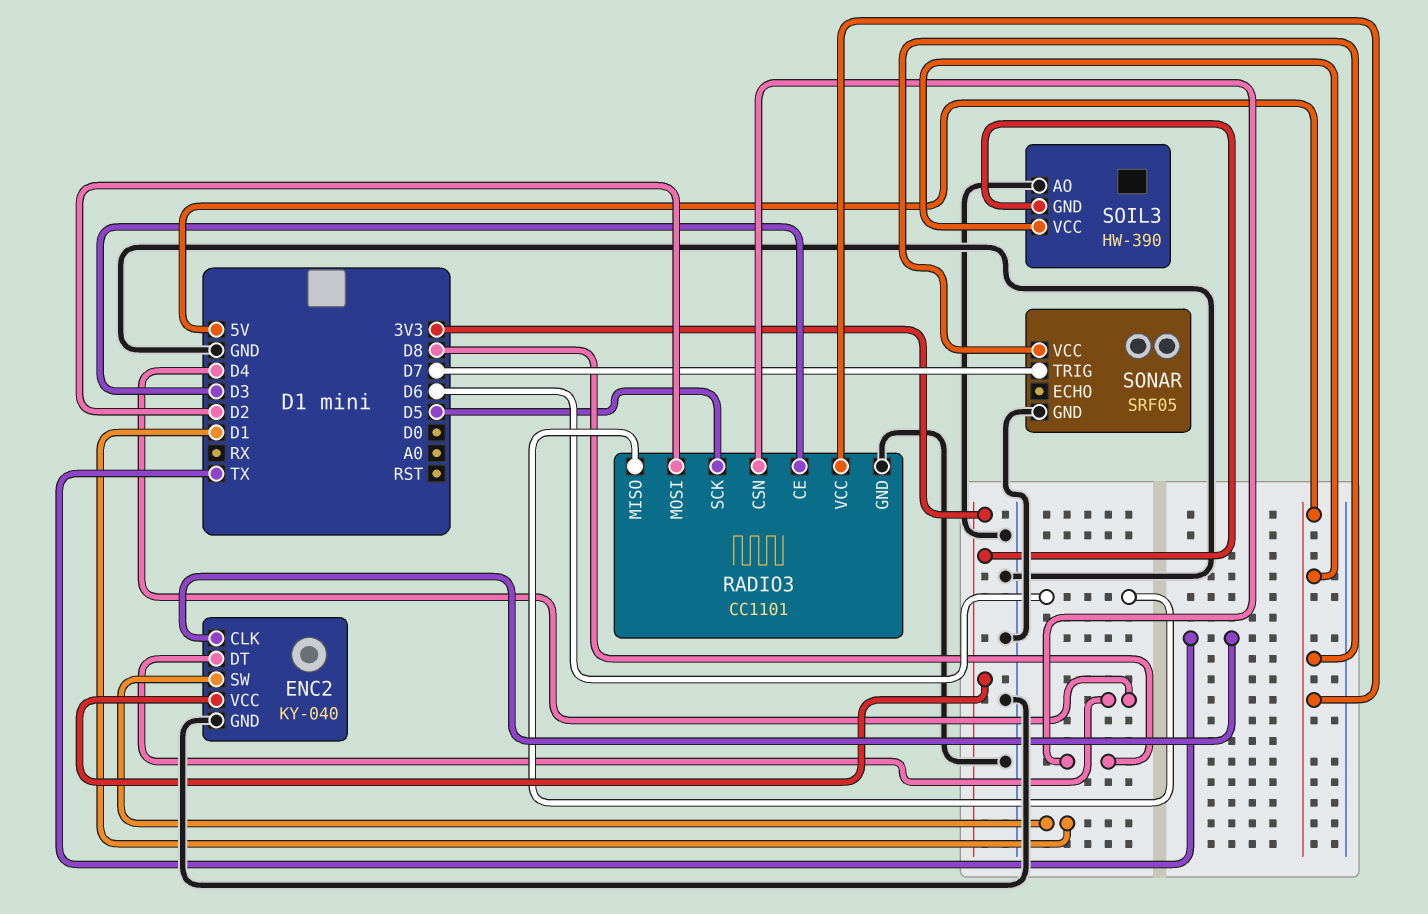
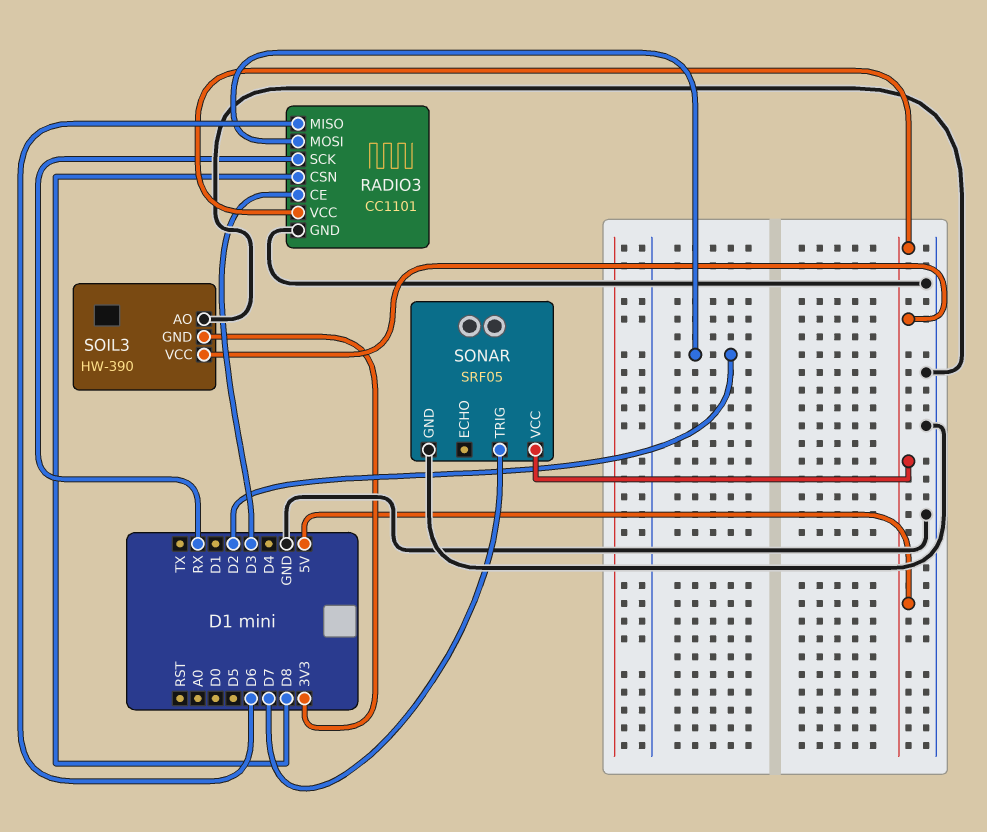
ENC2: KY-040 -> none
ENC2 pin CLK: TX -> none
ENC2 pin DT: D4 -> none
ENC2 pin GND: GND -> none
ENC2 pin SW: D1 -> none
ENC2 pin VCC: 3V3 -> none
RADIO3 pin SCK: D5 -> RX

